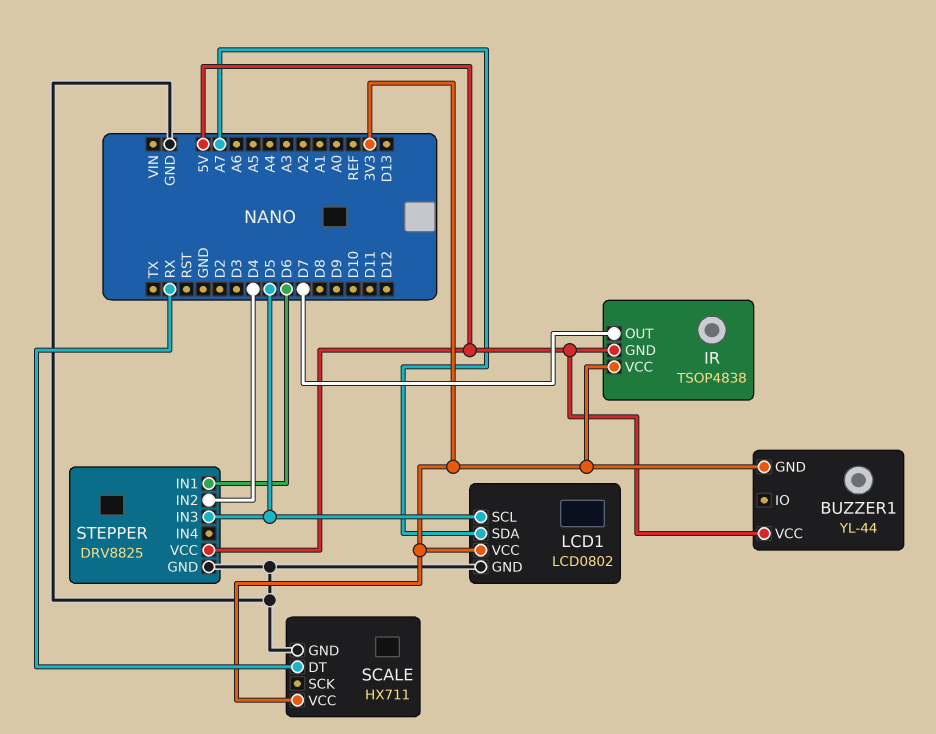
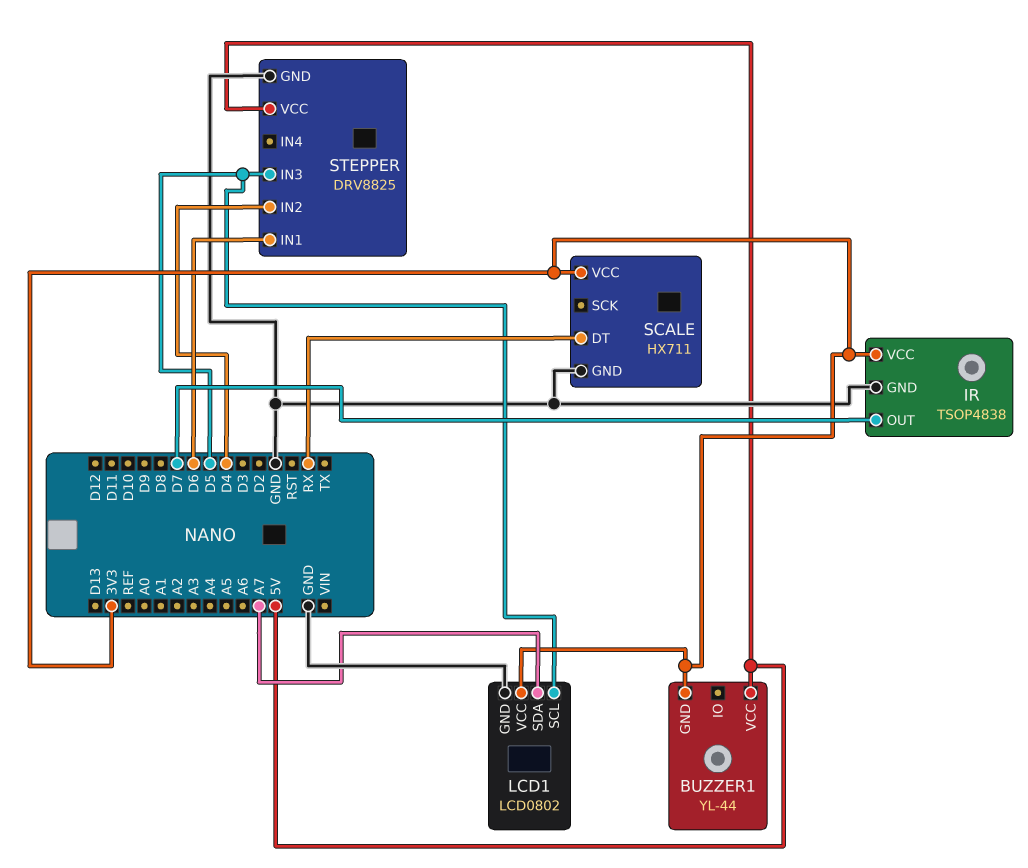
IR pin GND: 5V -> GND

